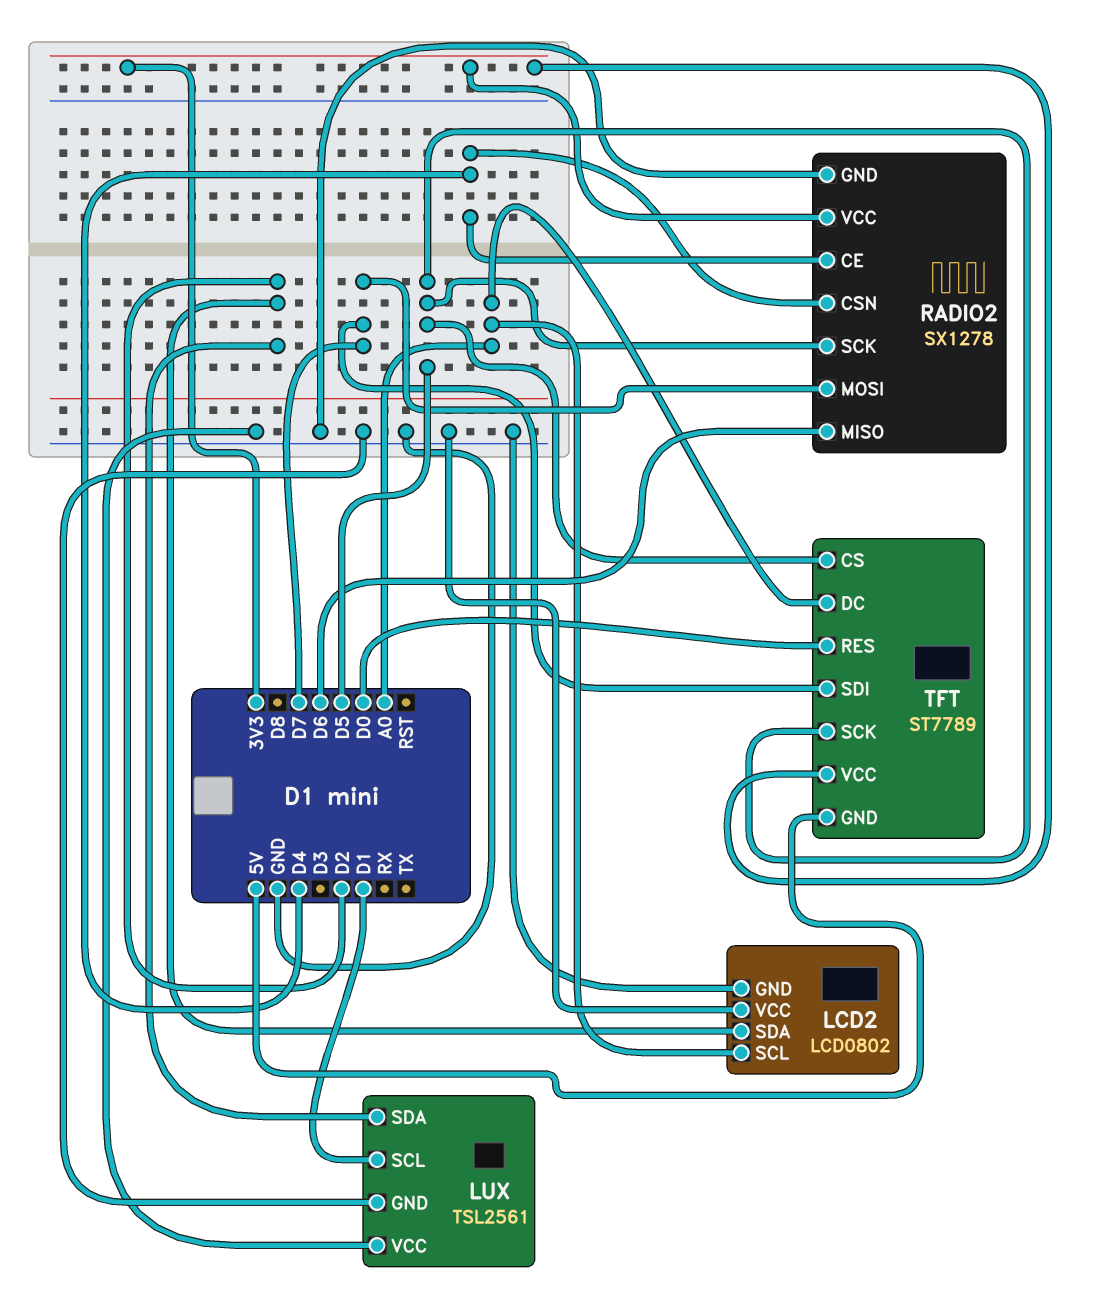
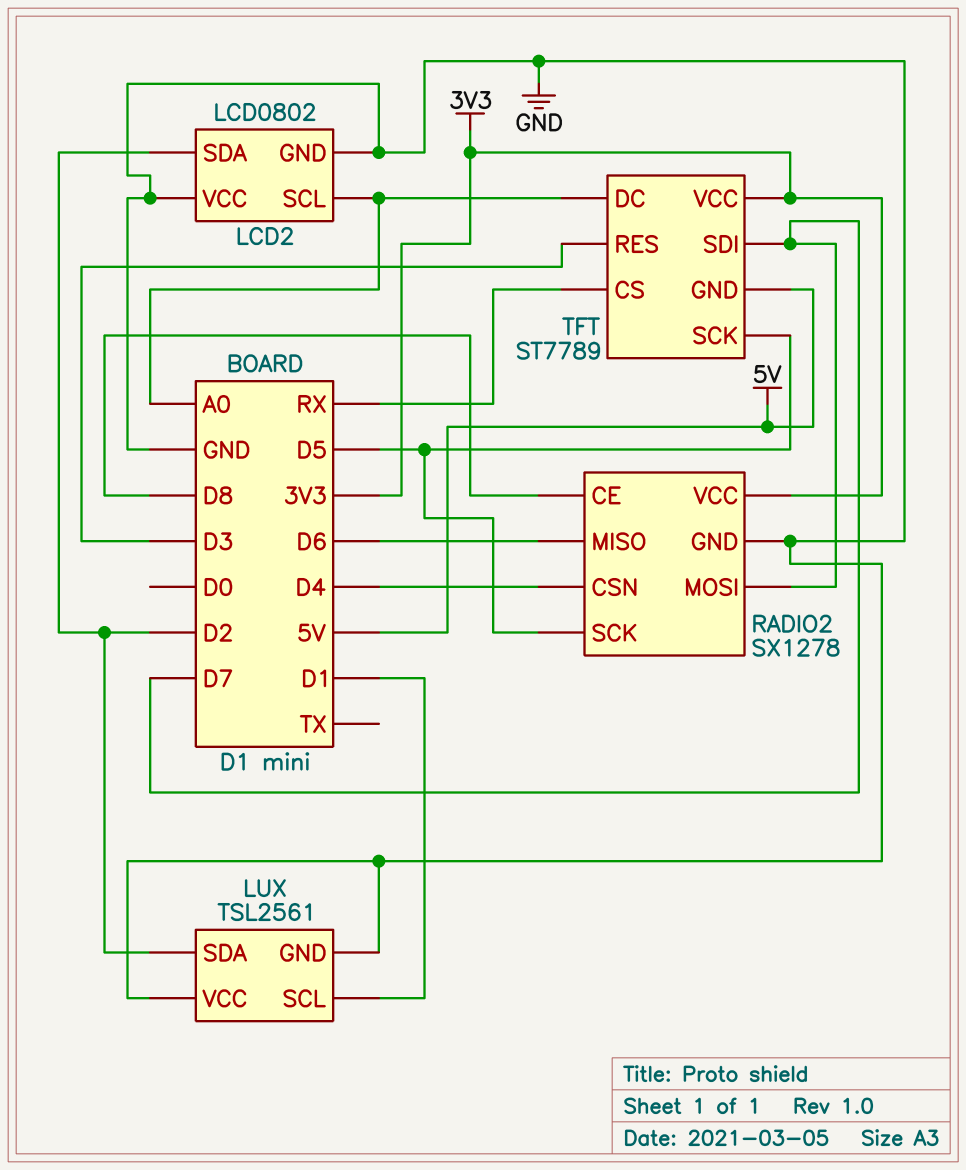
RADIO2 pin CE: D4 -> D8
TFT pin CS: D5 -> RX
TFT pin RES: D0 -> D3

